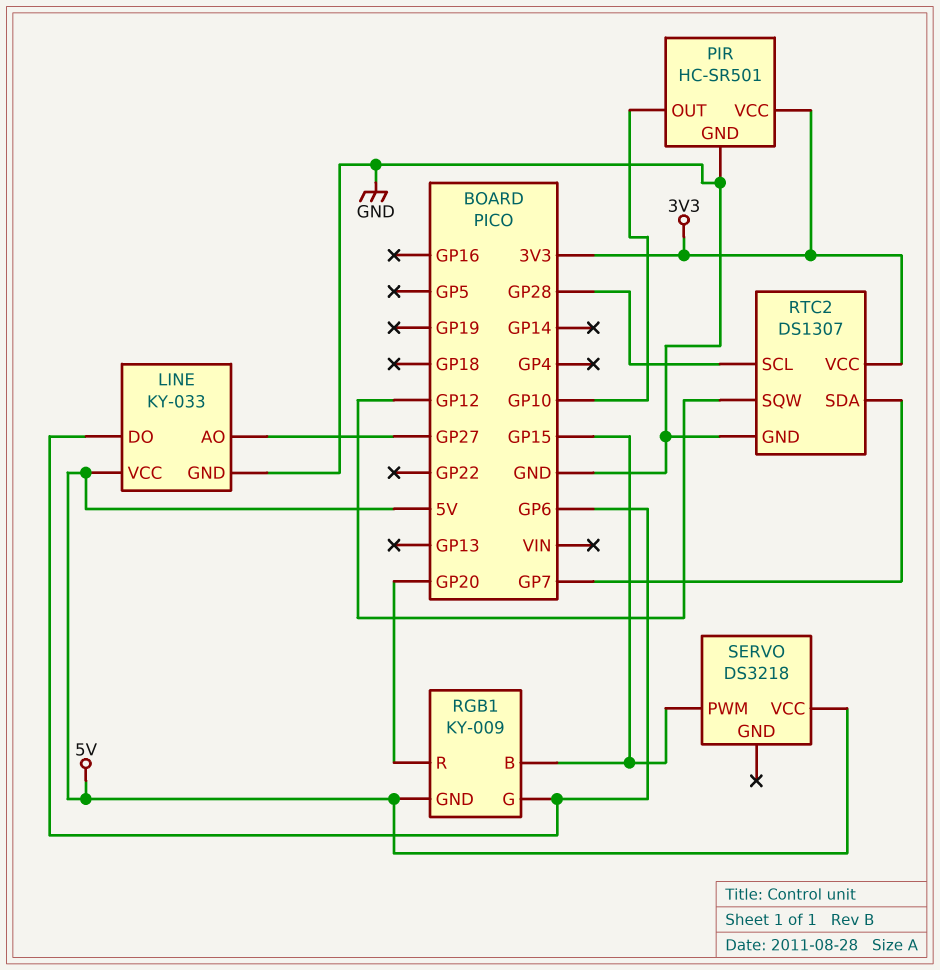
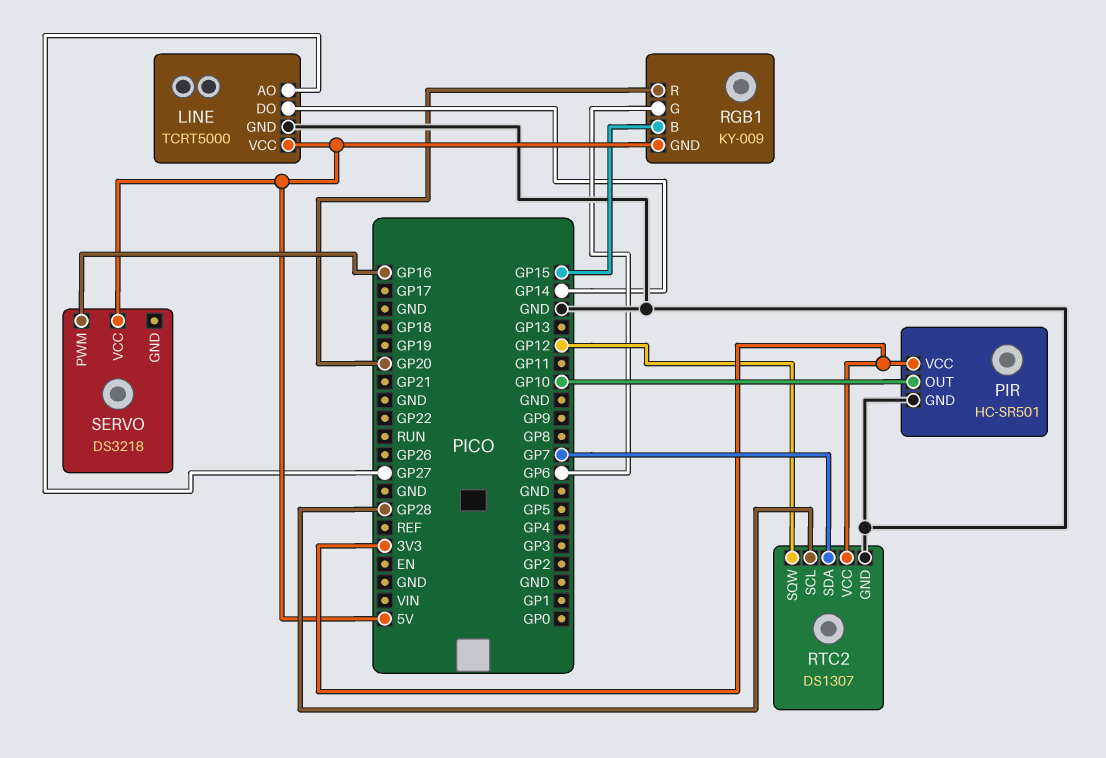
LINE: KY-033 -> TCRT5000
LINE pin DO: GP6 -> GP14
SERVO pin PWM: GP15 -> GP16

